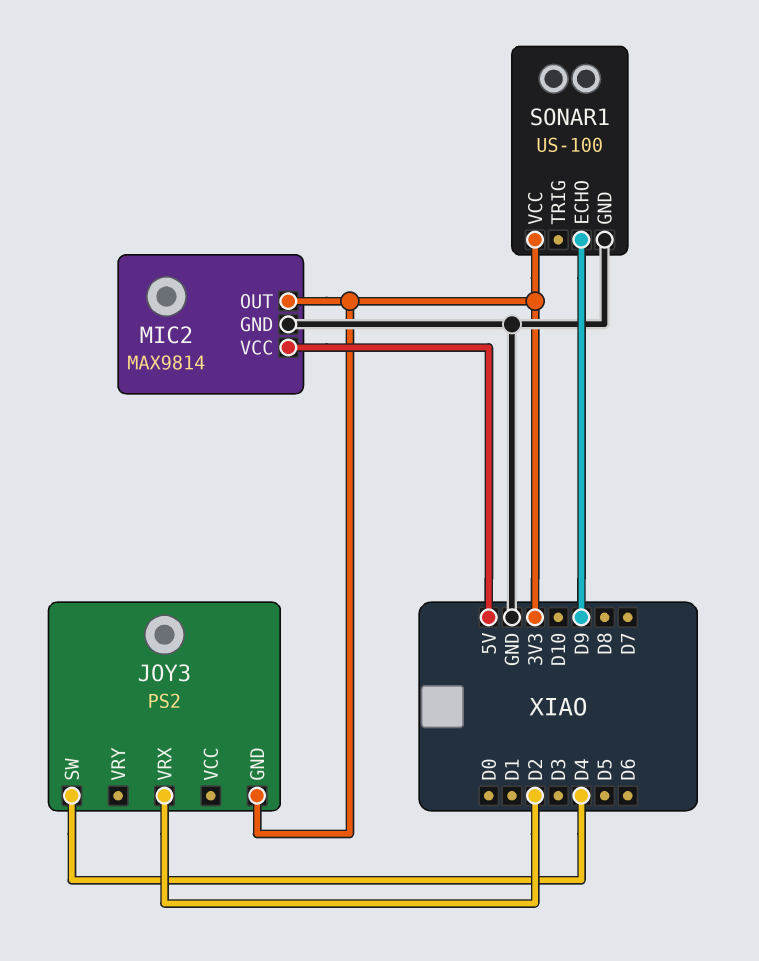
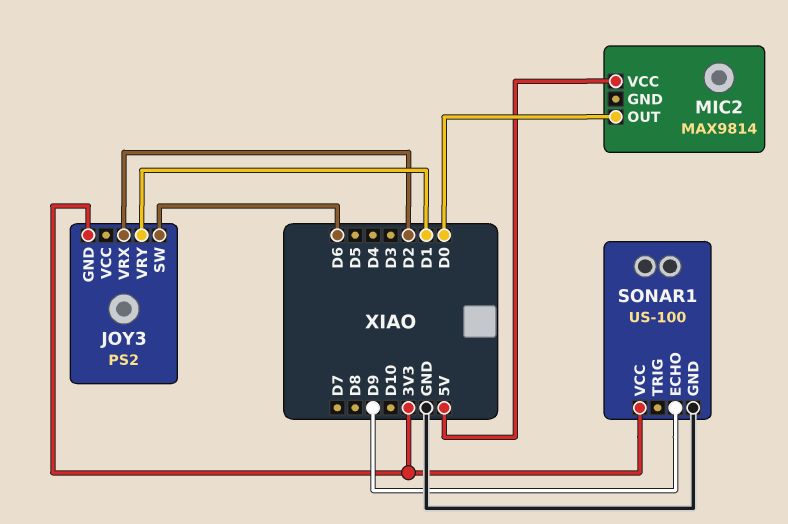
JOY3 pin SW: D4 -> D6
JOY3 pin VRY: none -> D1
MIC2 pin GND: GND -> none
MIC2 pin OUT: 3V3 -> D0

